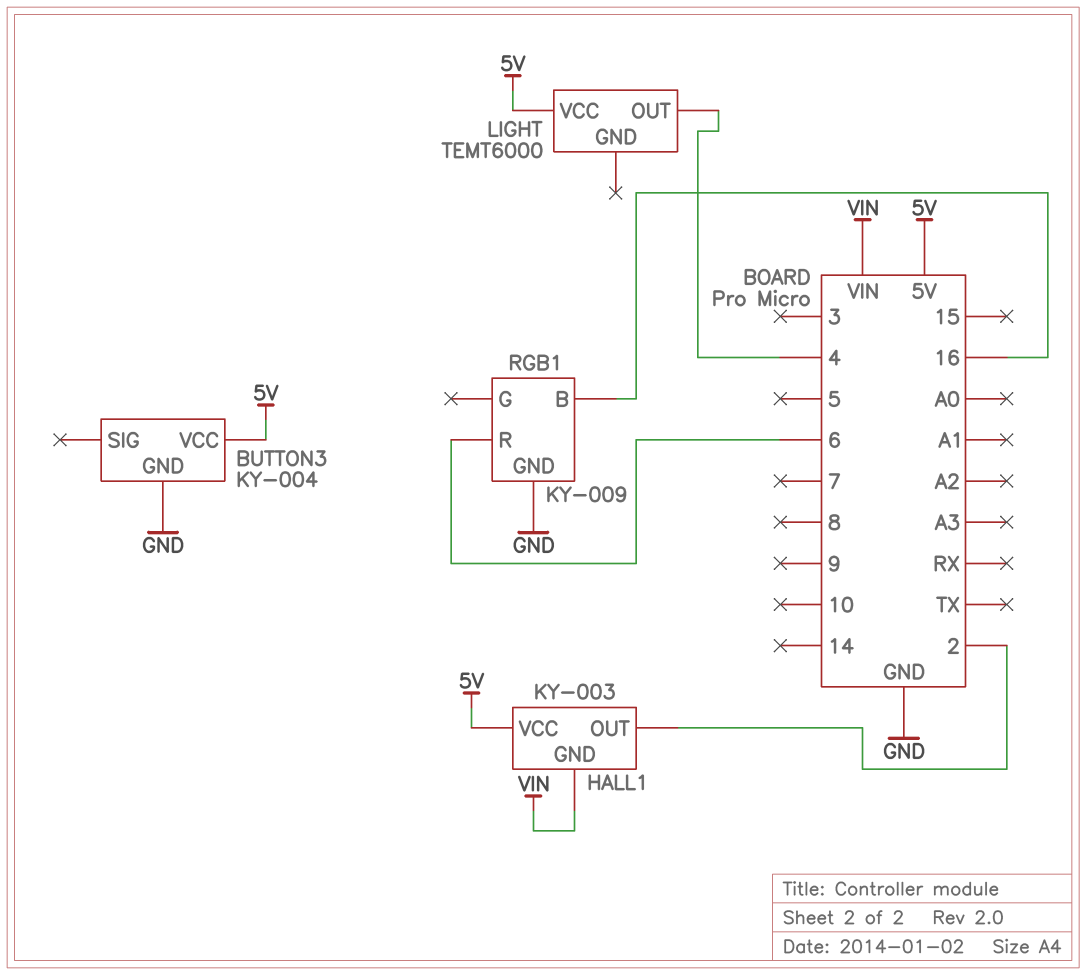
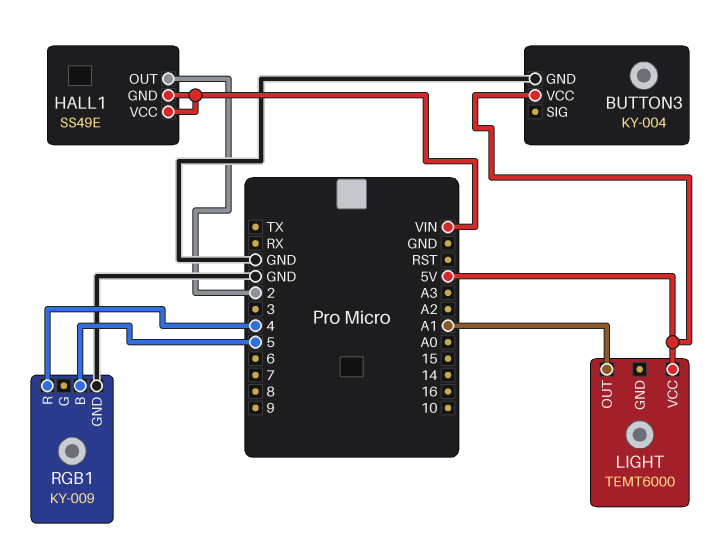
HALL1: KY-003 -> SS49E
HALL1 pin VCC: 5V -> VIN
LIGHT pin OUT: 4 -> A1
RGB1 pin B: 16 -> 5
RGB1 pin R: 6 -> 4

